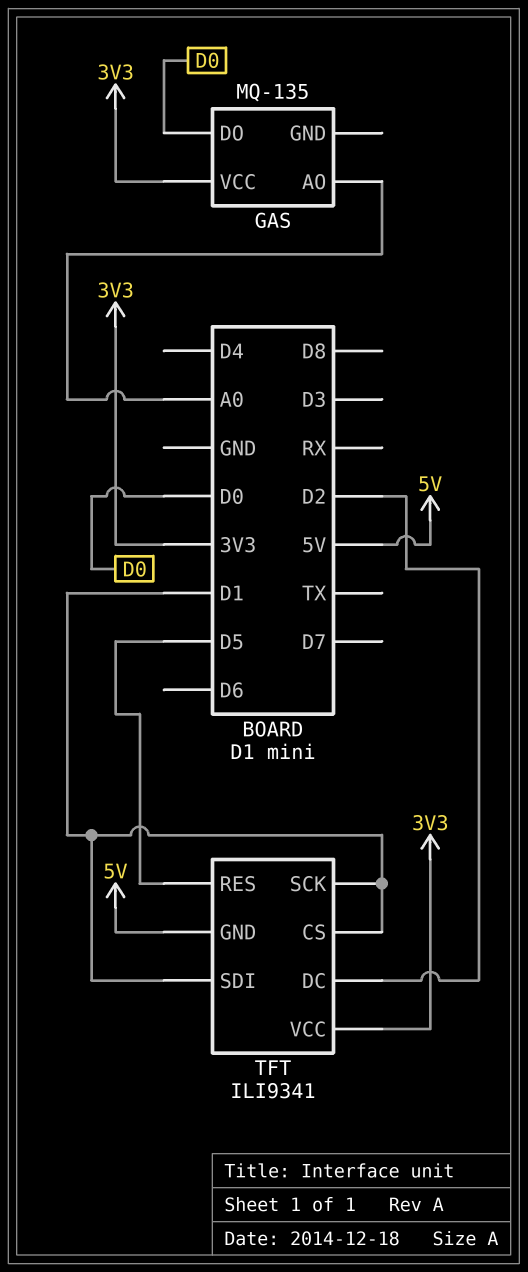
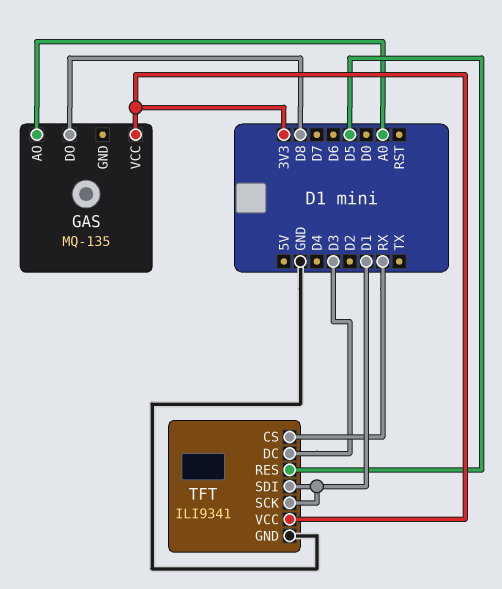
GAS pin DO: D0 -> D8
TFT pin CS: D1 -> RX
TFT pin DC: D2 -> D3
TFT pin GND: 5V -> GND

